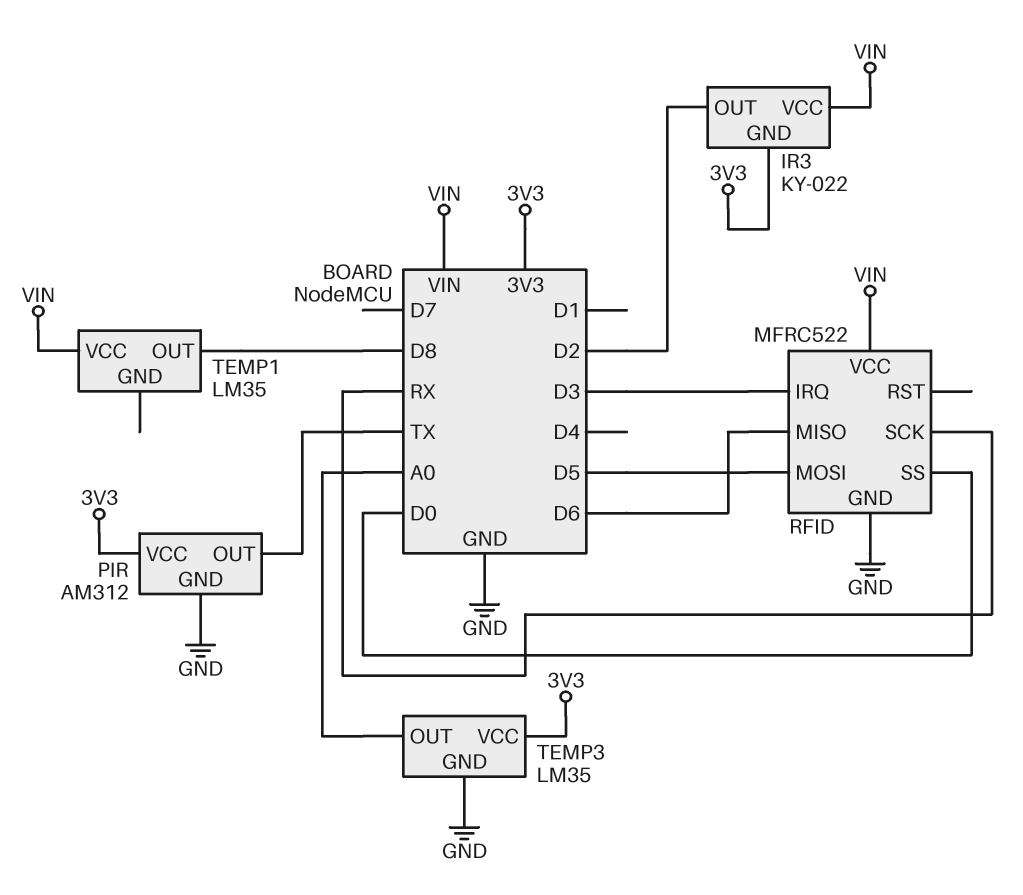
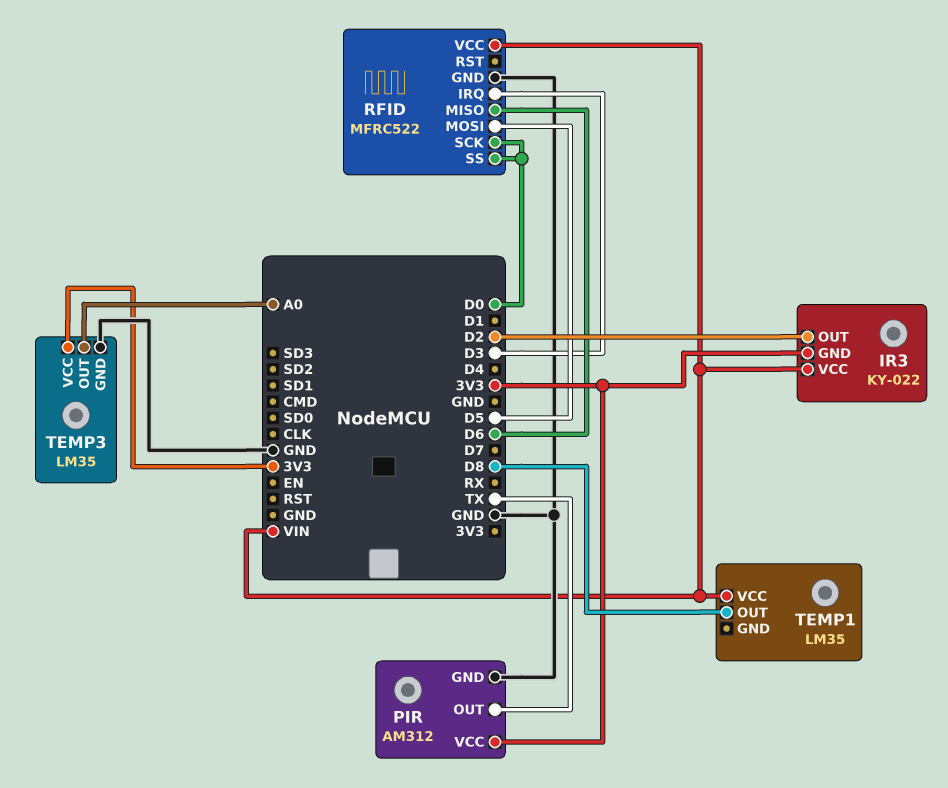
RFID pin SCK: RX -> D0

